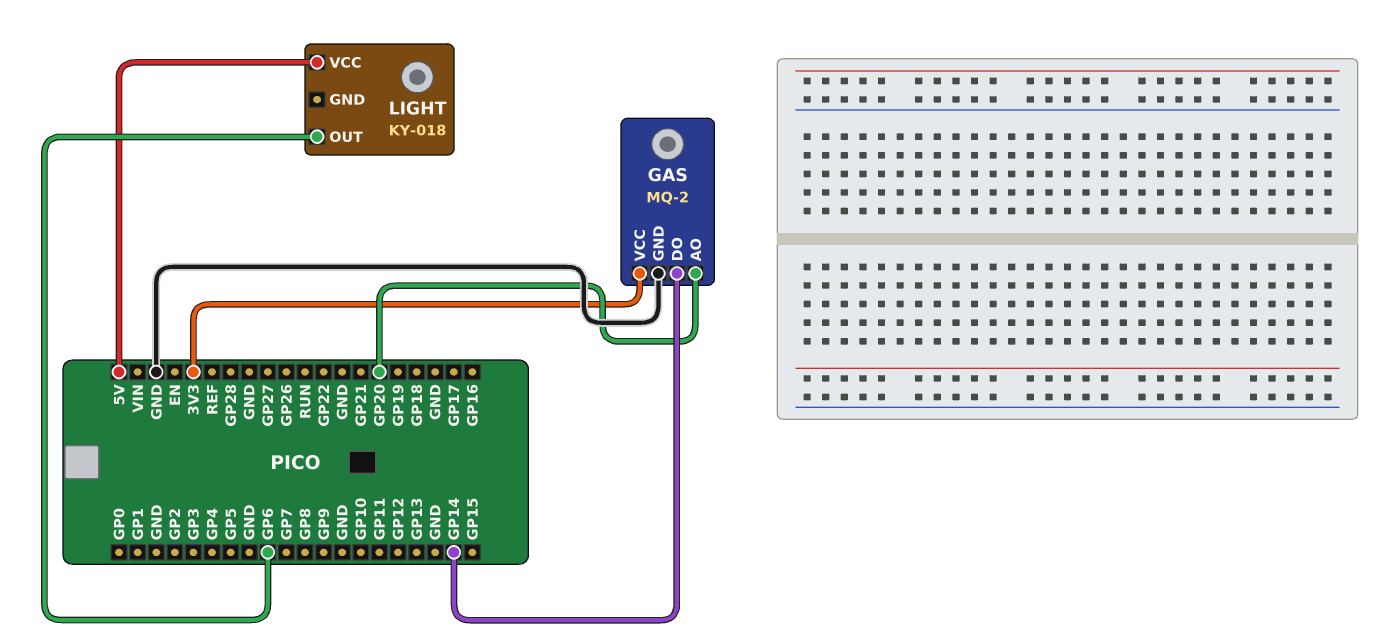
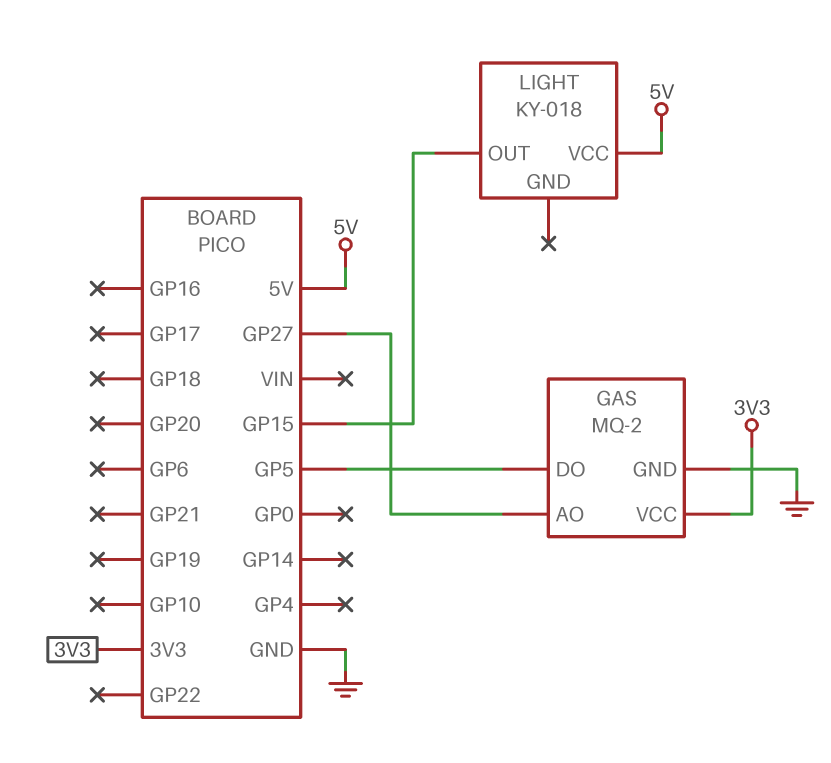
GAS pin AO: GP20 -> GP27
GAS pin DO: GP14 -> GP5
LIGHT pin OUT: GP6 -> GP15

